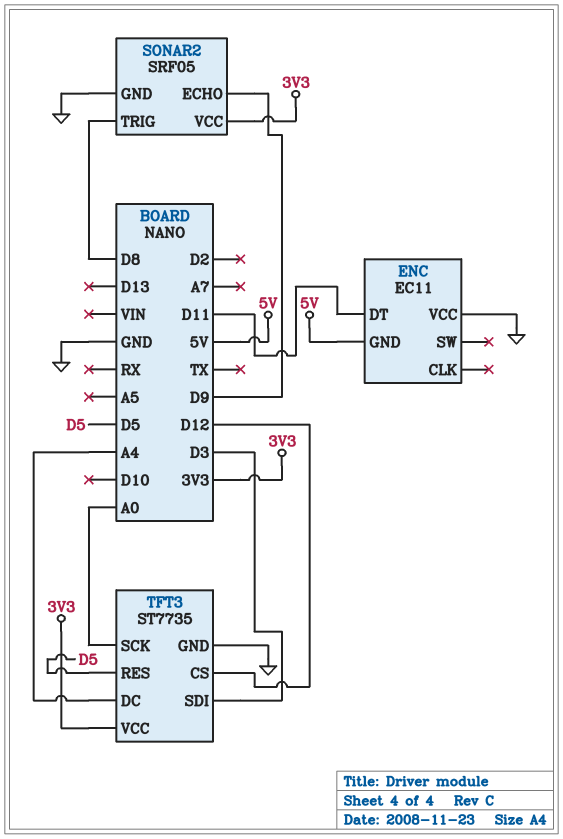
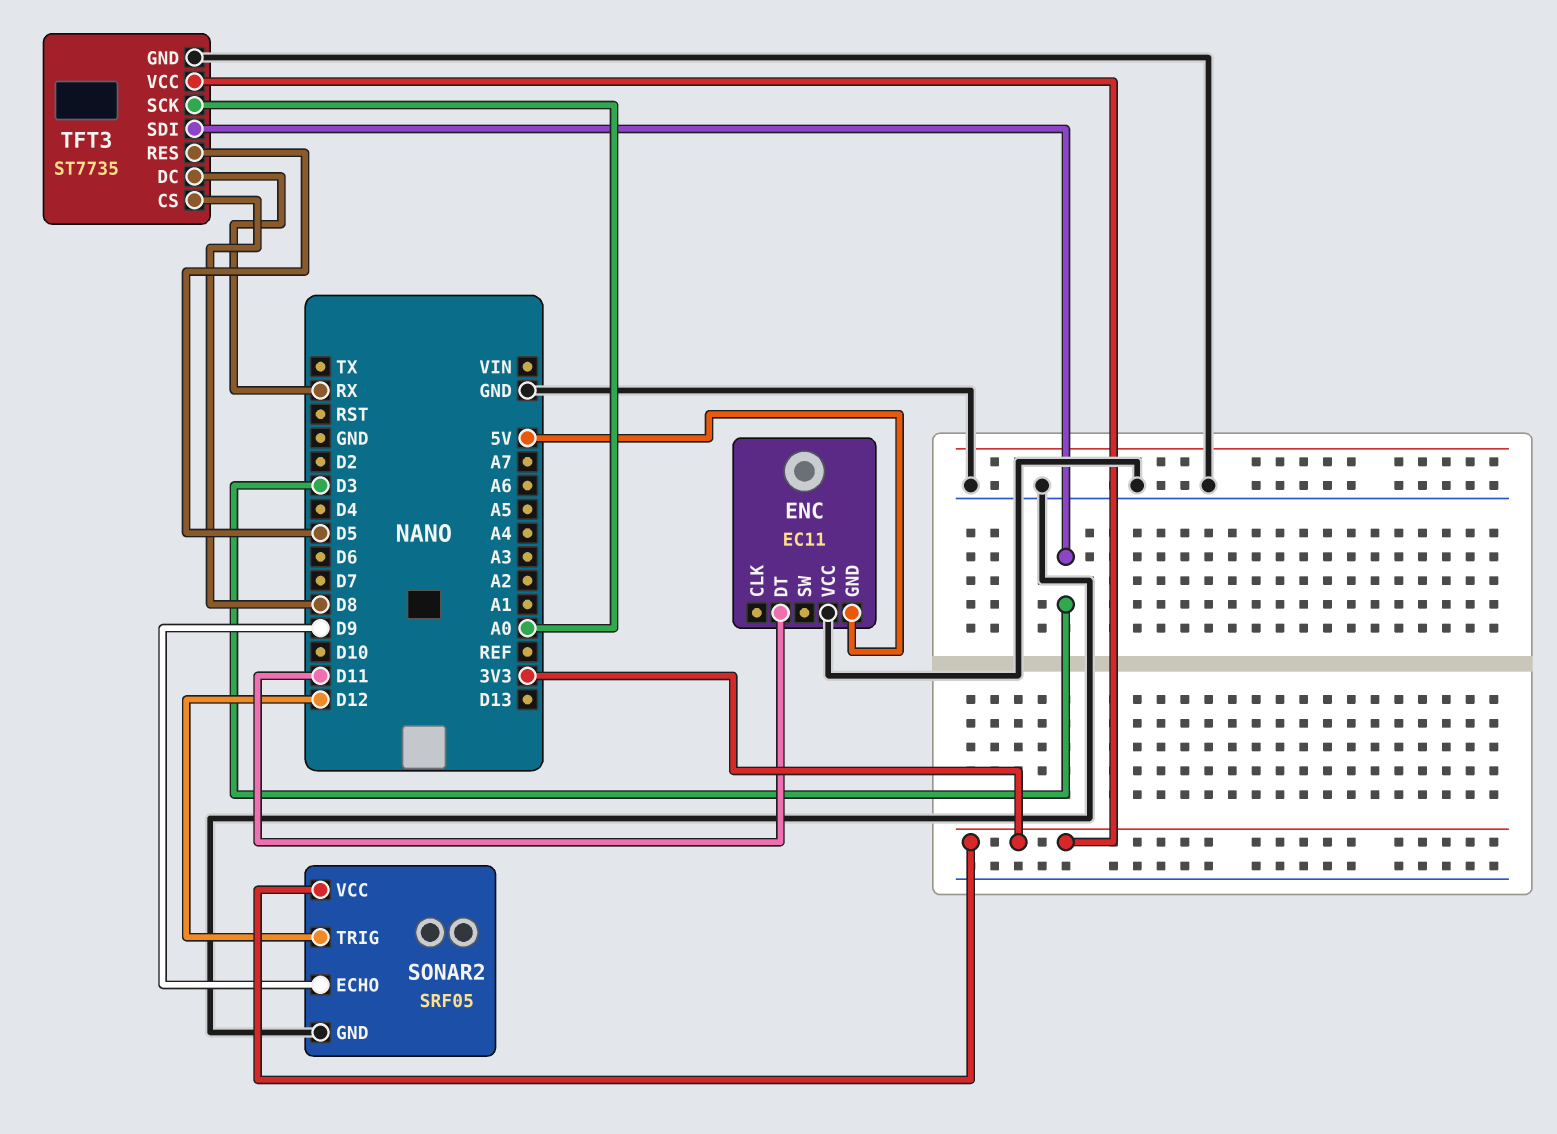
SONAR2 pin TRIG: D8 -> D12
TFT3 pin CS: D12 -> D8
TFT3 pin DC: A4 -> RX

